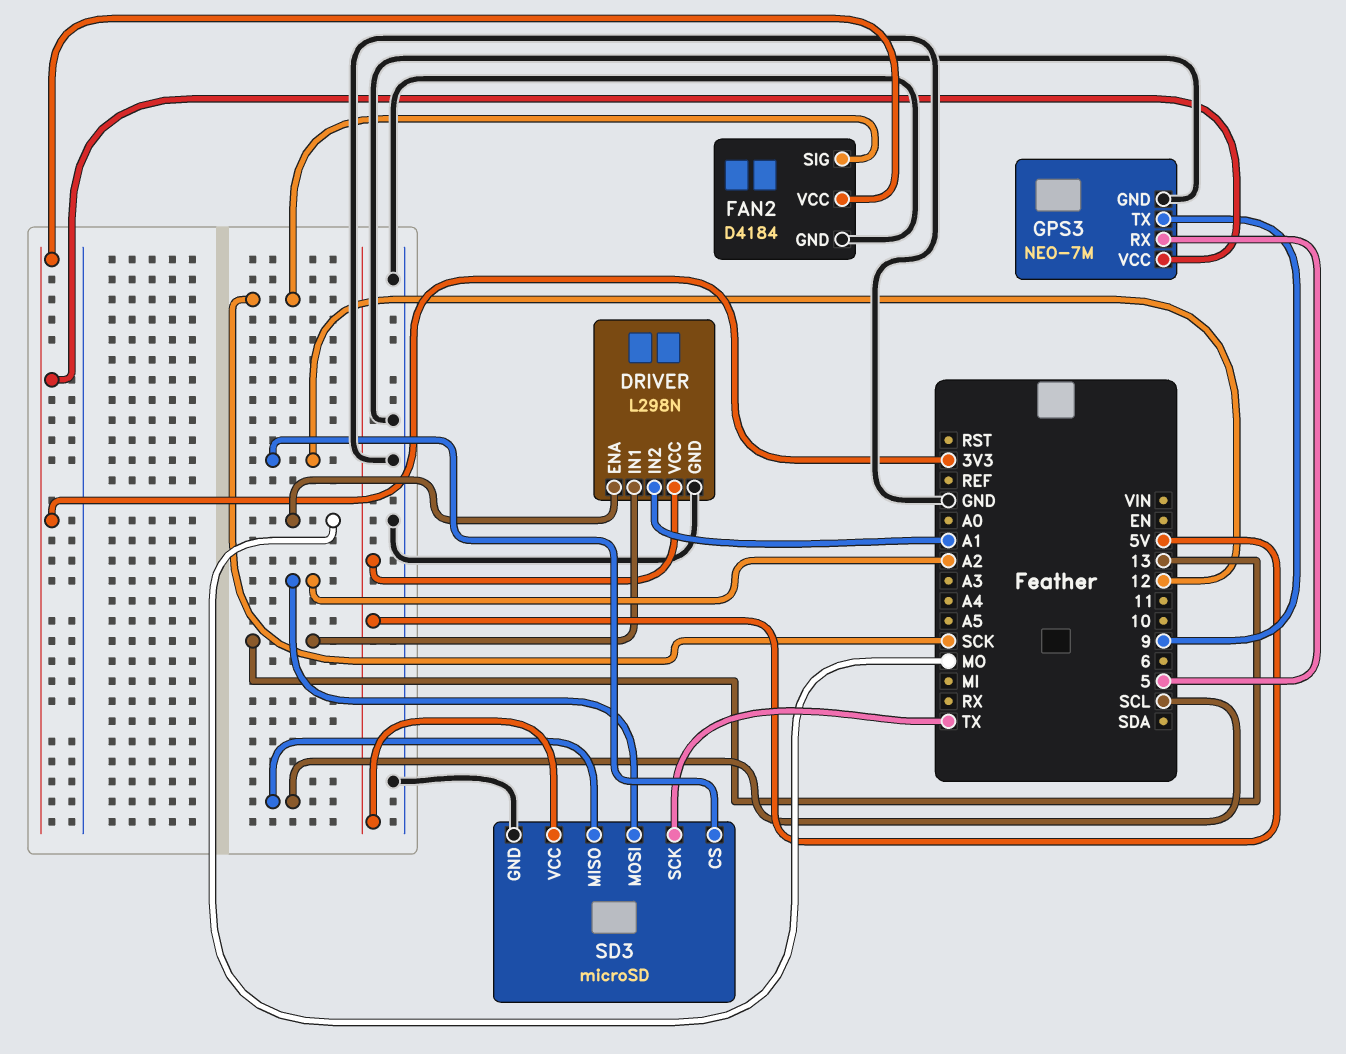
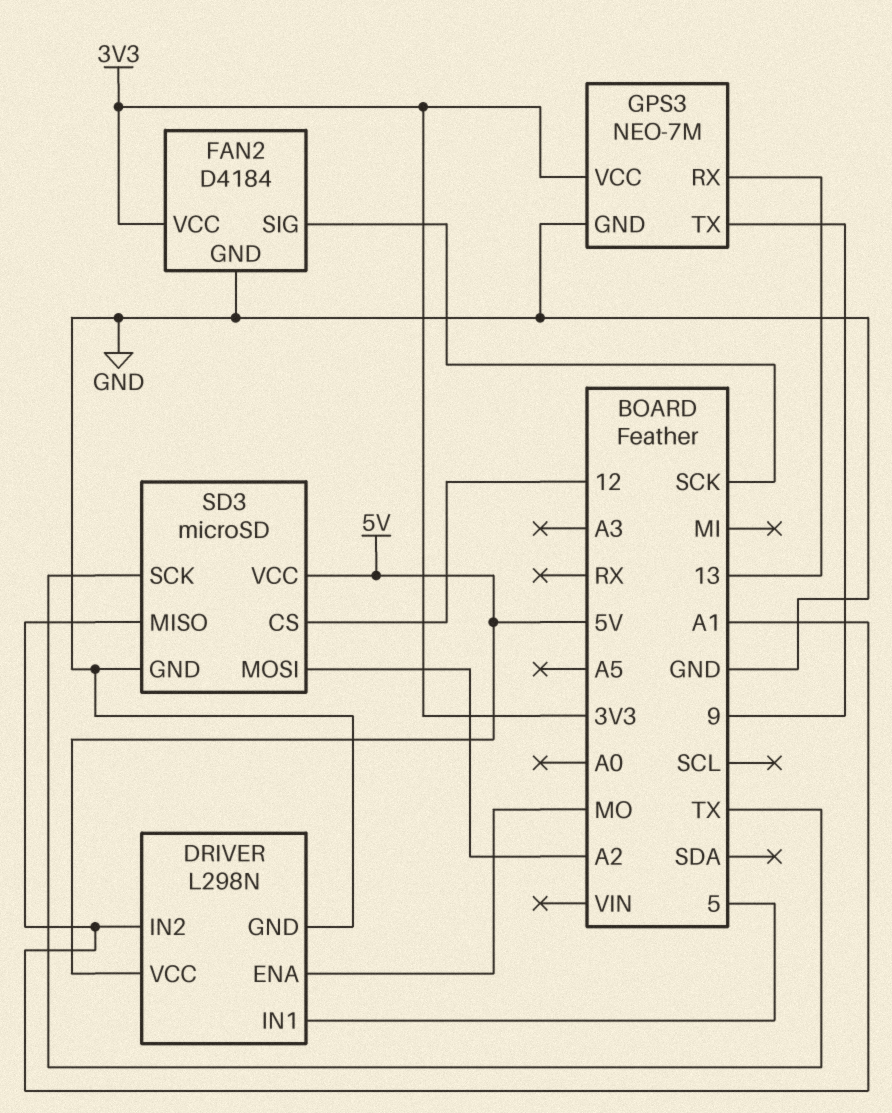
DRIVER pin IN1: 13 -> 5
GPS3 pin RX: 5 -> 13
SD3 pin MISO: SCL -> A1

